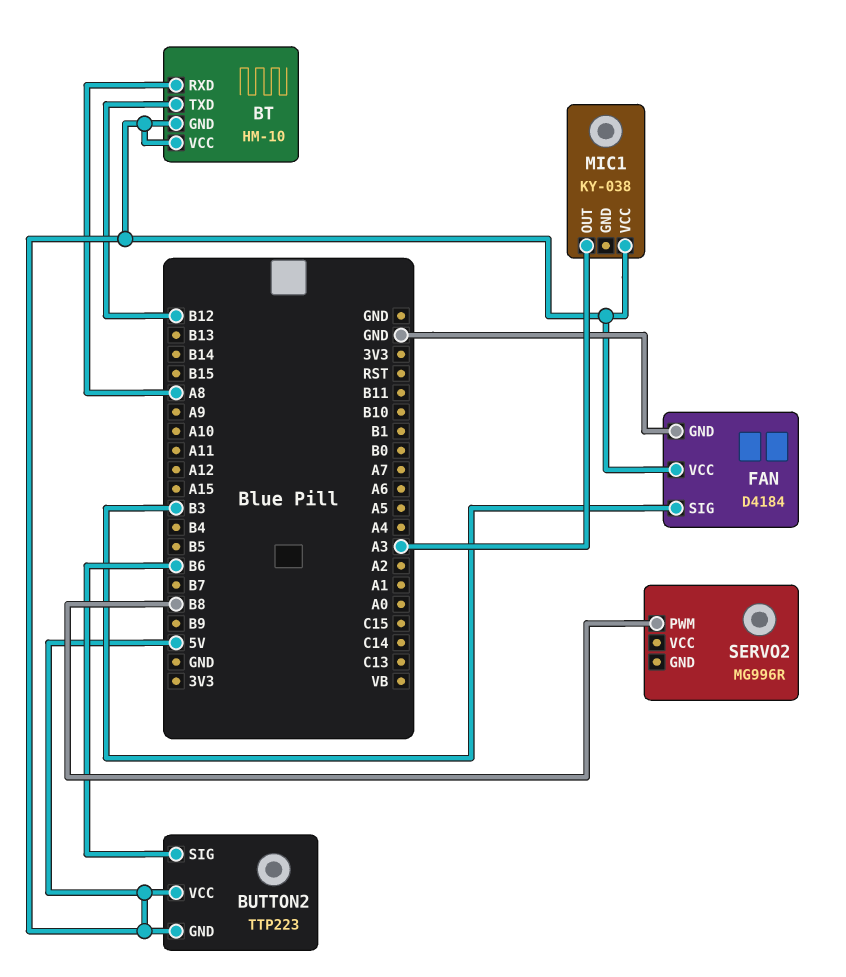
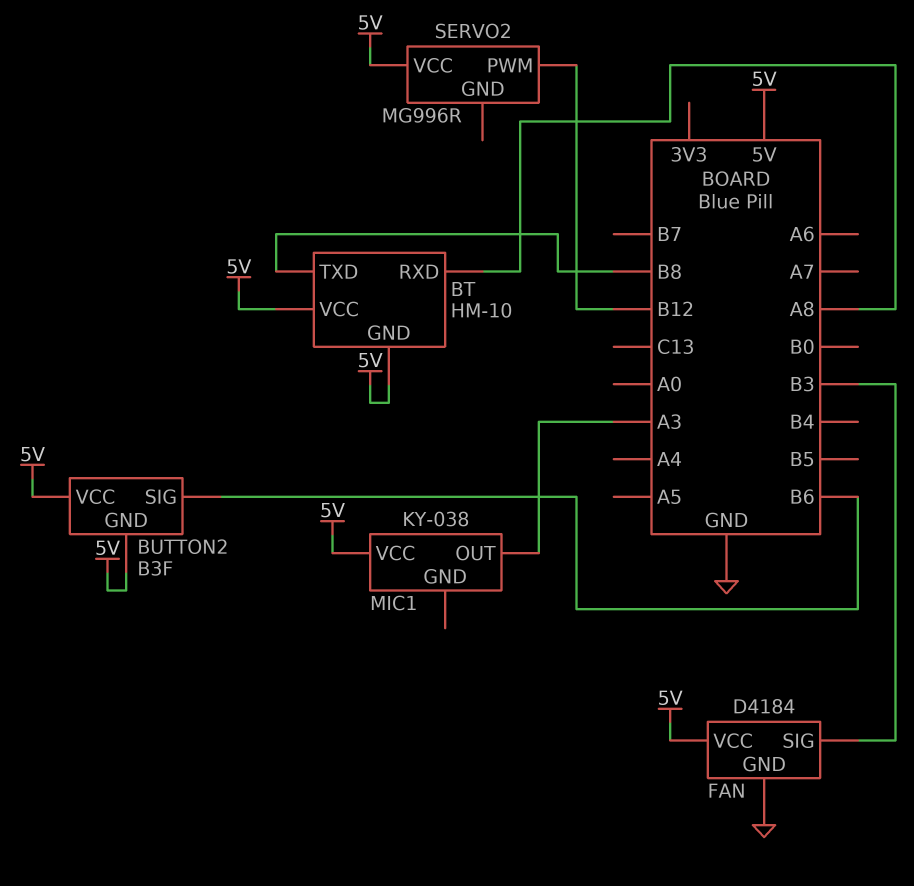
BT pin TXD: B12 -> B8
BUTTON2: TTP223 -> B3F
SERVO2 pin PWM: B8 -> B12
SERVO2 pin VCC: none -> 5V

